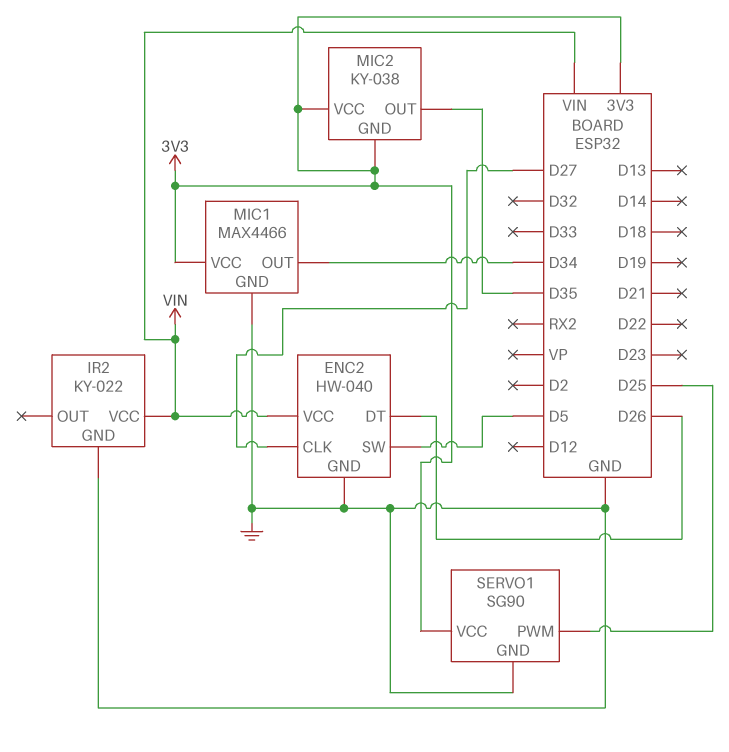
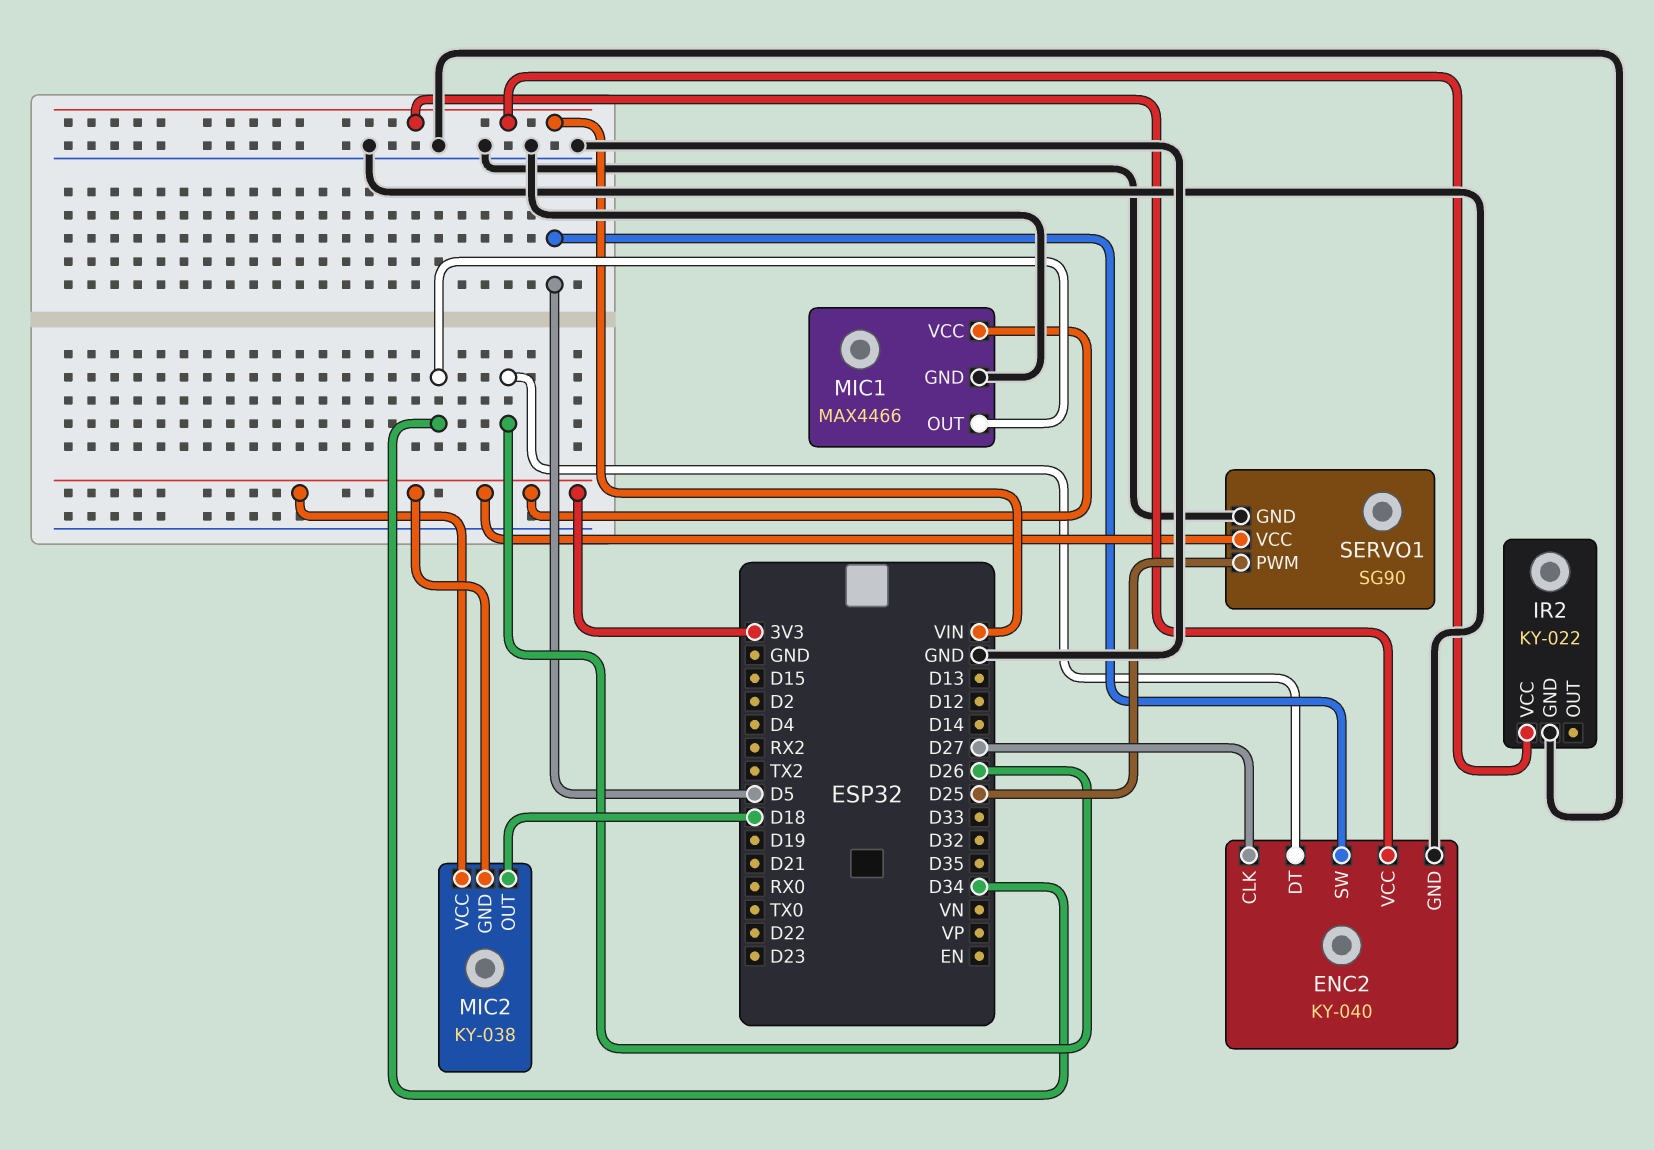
ENC2: HW-040 -> KY-040
MIC2 pin OUT: D35 -> D18

